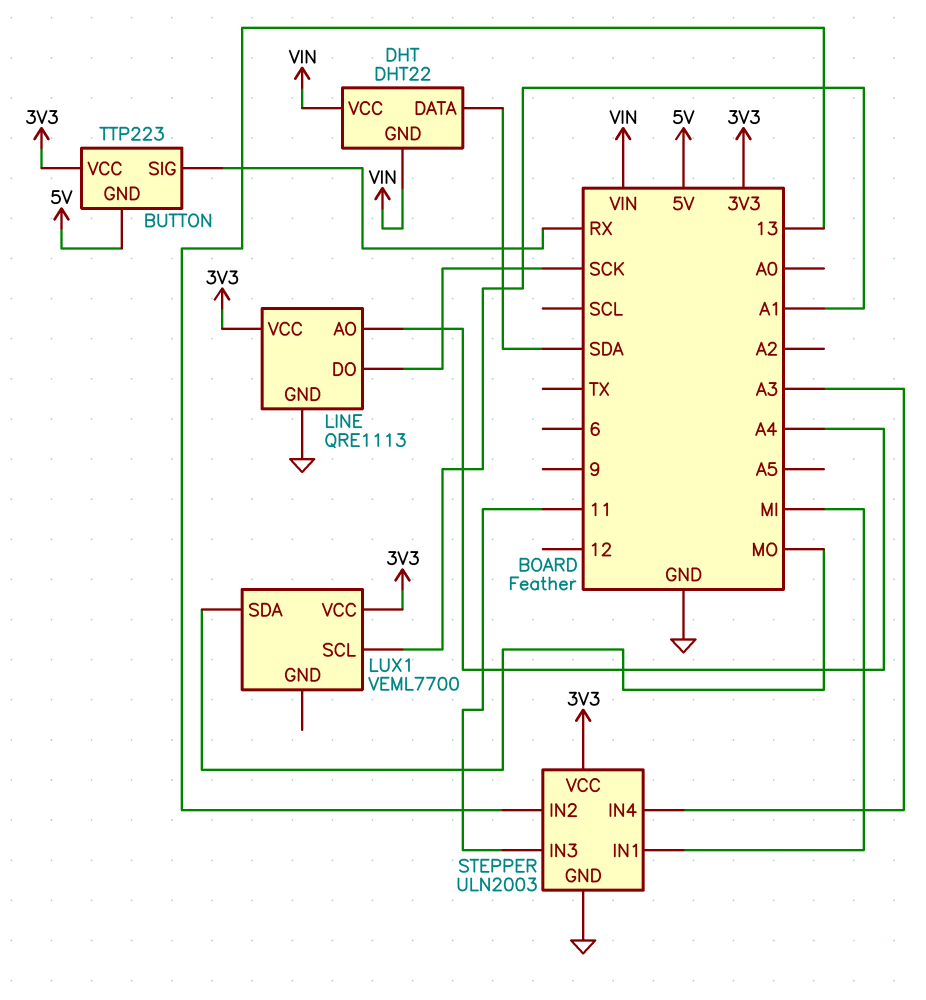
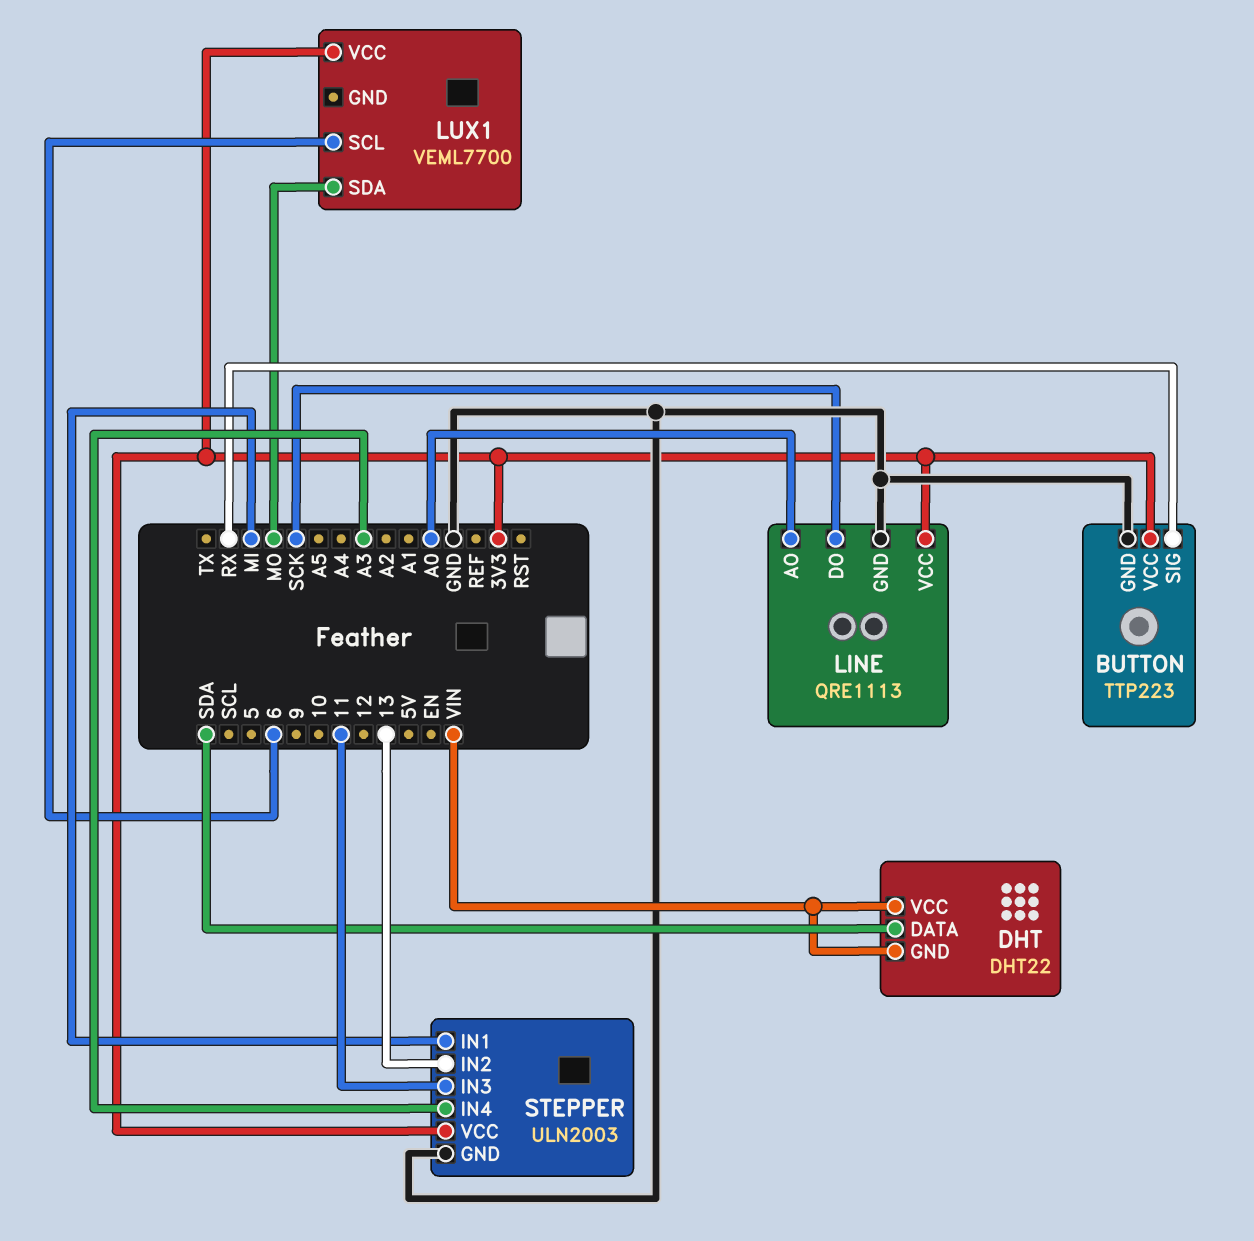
BUTTON pin GND: 5V -> GND
LINE pin AO: A4 -> A0
LUX1 pin SCL: A1 -> 6

